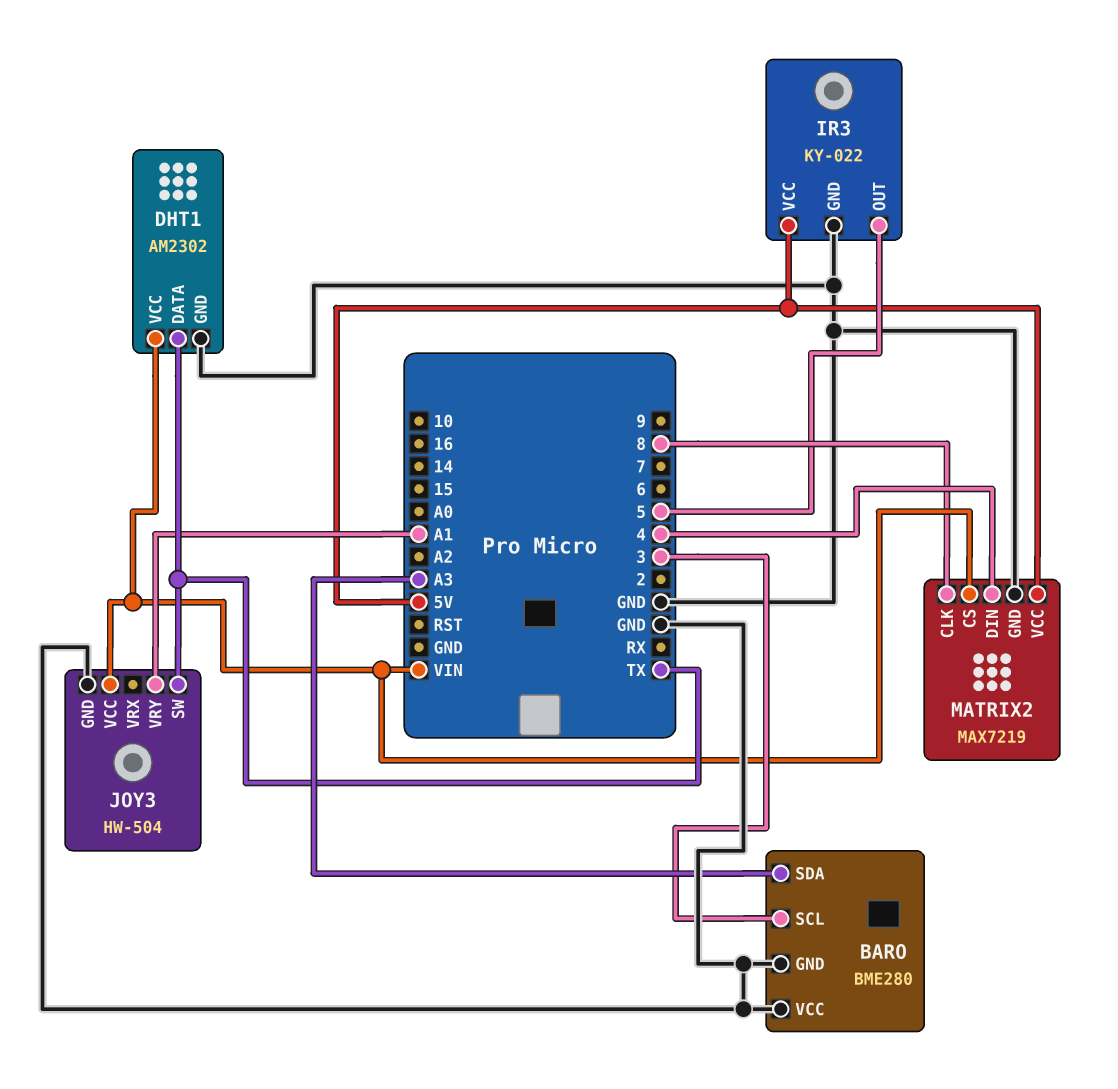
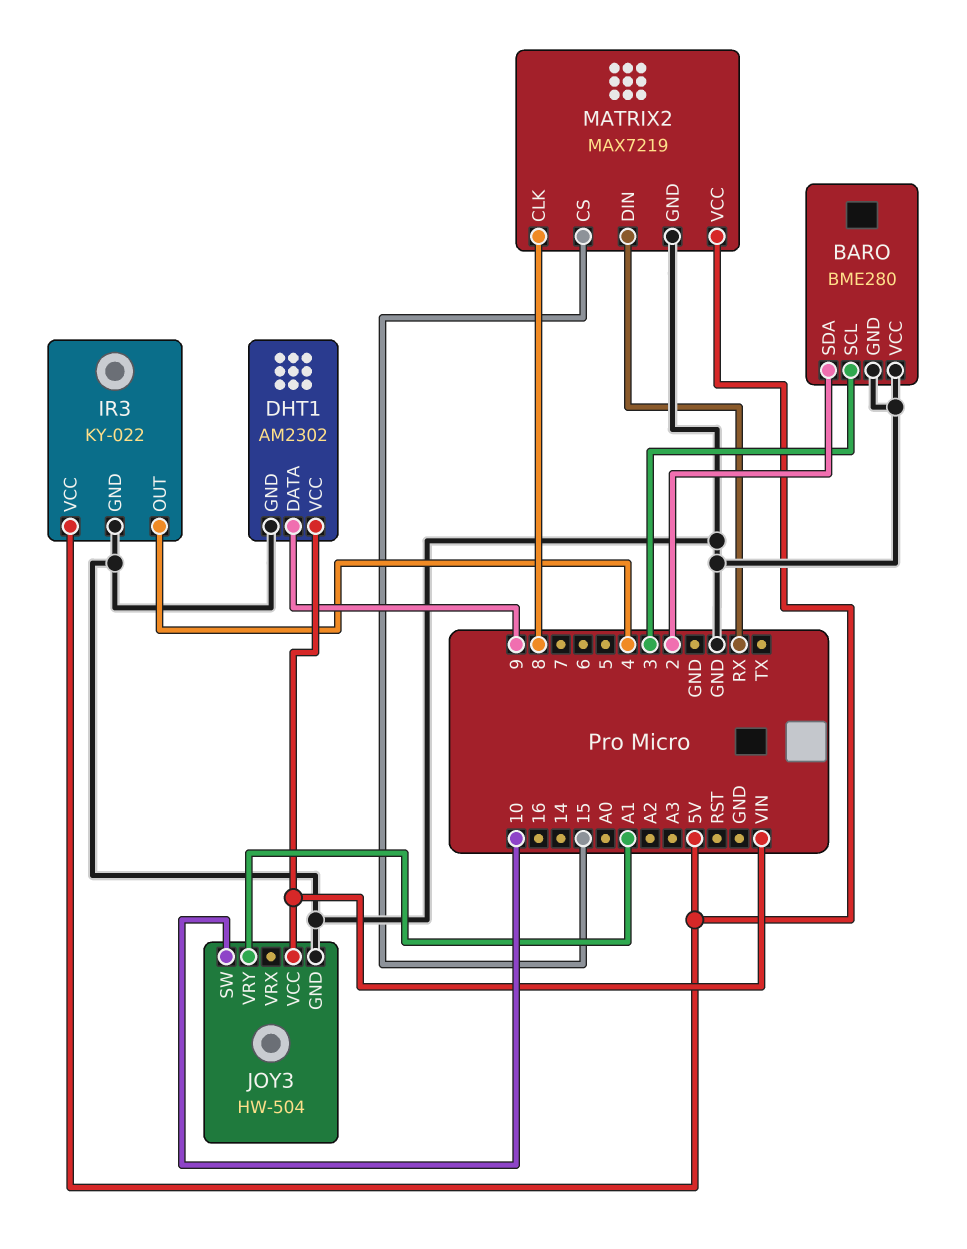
BARO pin SDA: A3 -> 2
DHT1 pin DATA: TX -> 9
IR3 pin OUT: 5 -> 4
JOY3 pin SW: TX -> 10
MATRIX2 pin CS: VIN -> 15
MATRIX2 pin DIN: 4 -> RX

